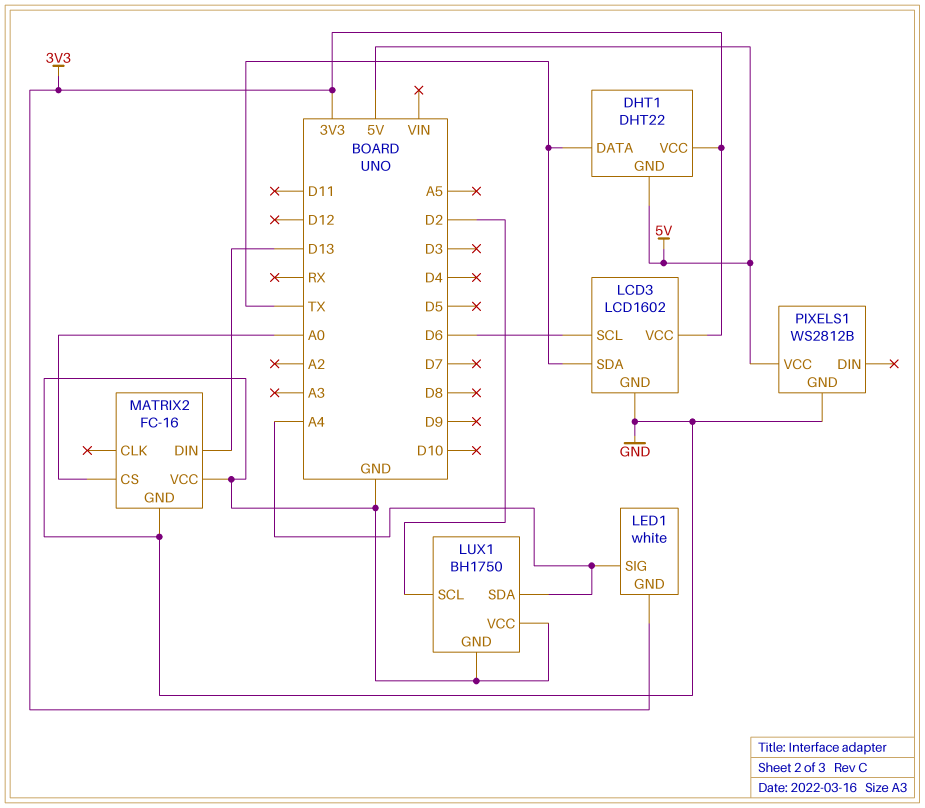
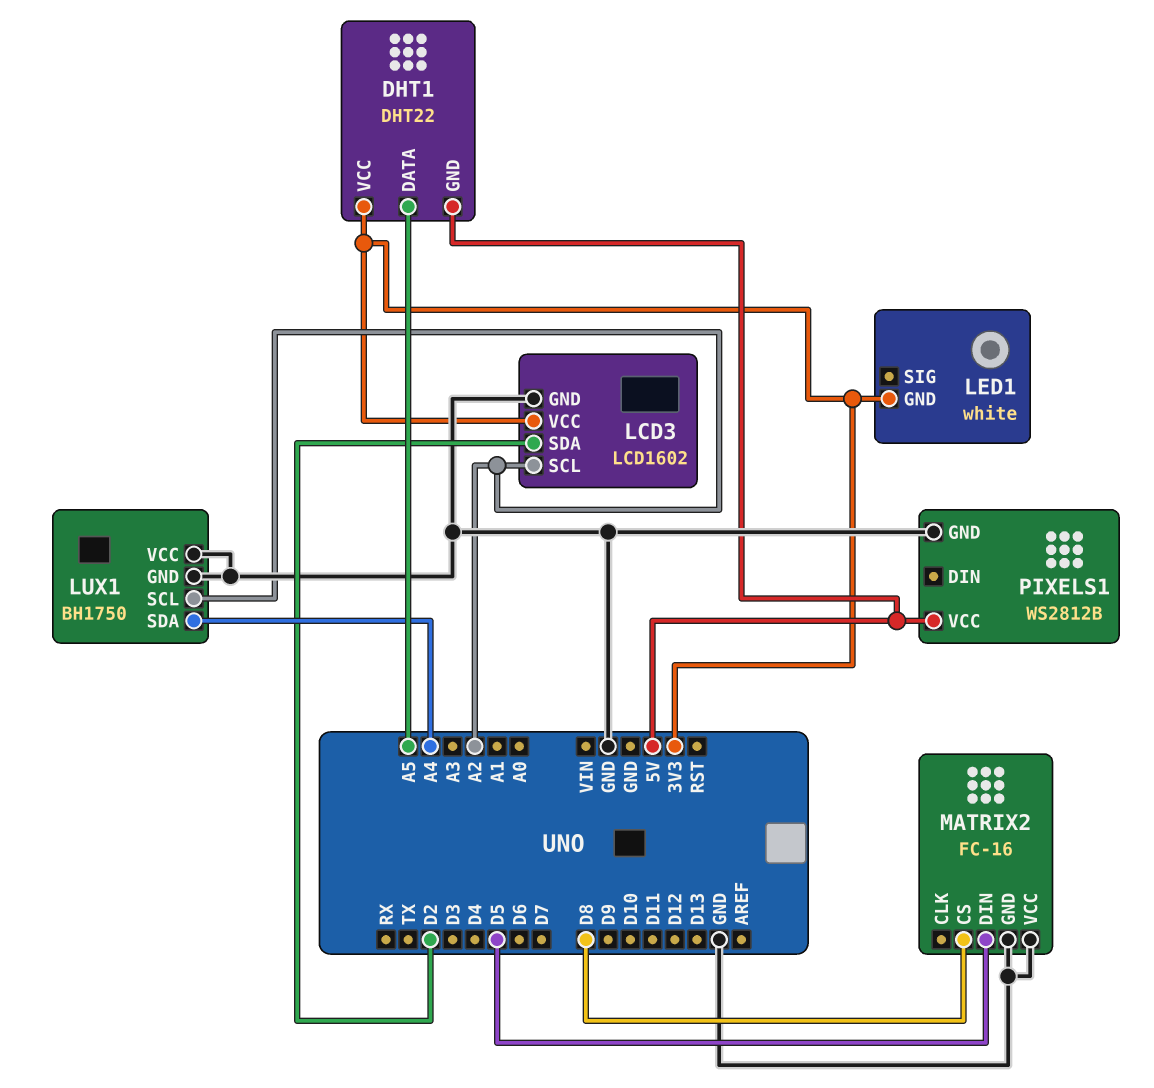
DHT1 pin DATA: TX -> A5
LCD3 pin SCL: D6 -> A2
LCD3 pin SDA: TX -> D2
LED1 pin SIG: A4 -> none
LUX1 pin SCL: D2 -> A2
MATRIX2 pin CS: A0 -> D8
MATRIX2 pin DIN: D13 -> D5

